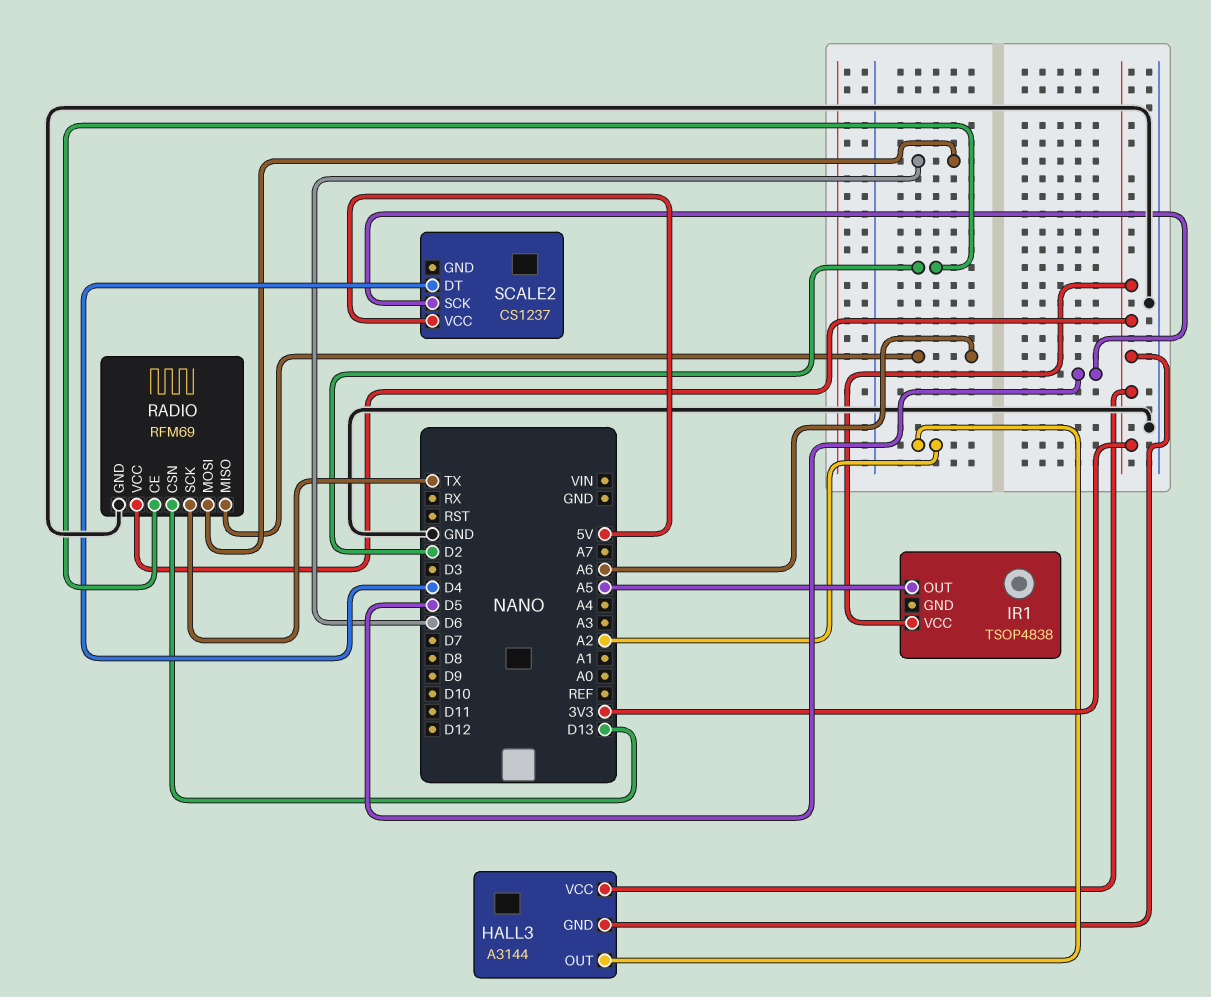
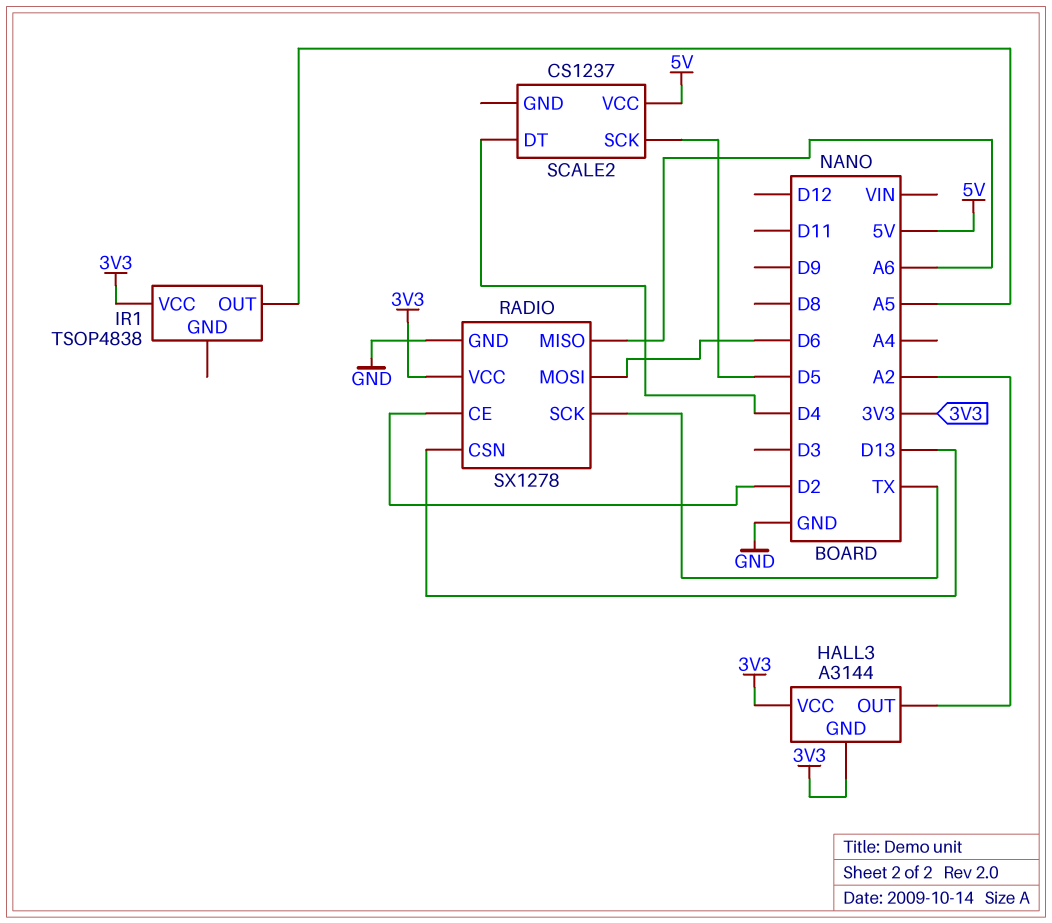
RADIO: RFM69 -> SX1278

